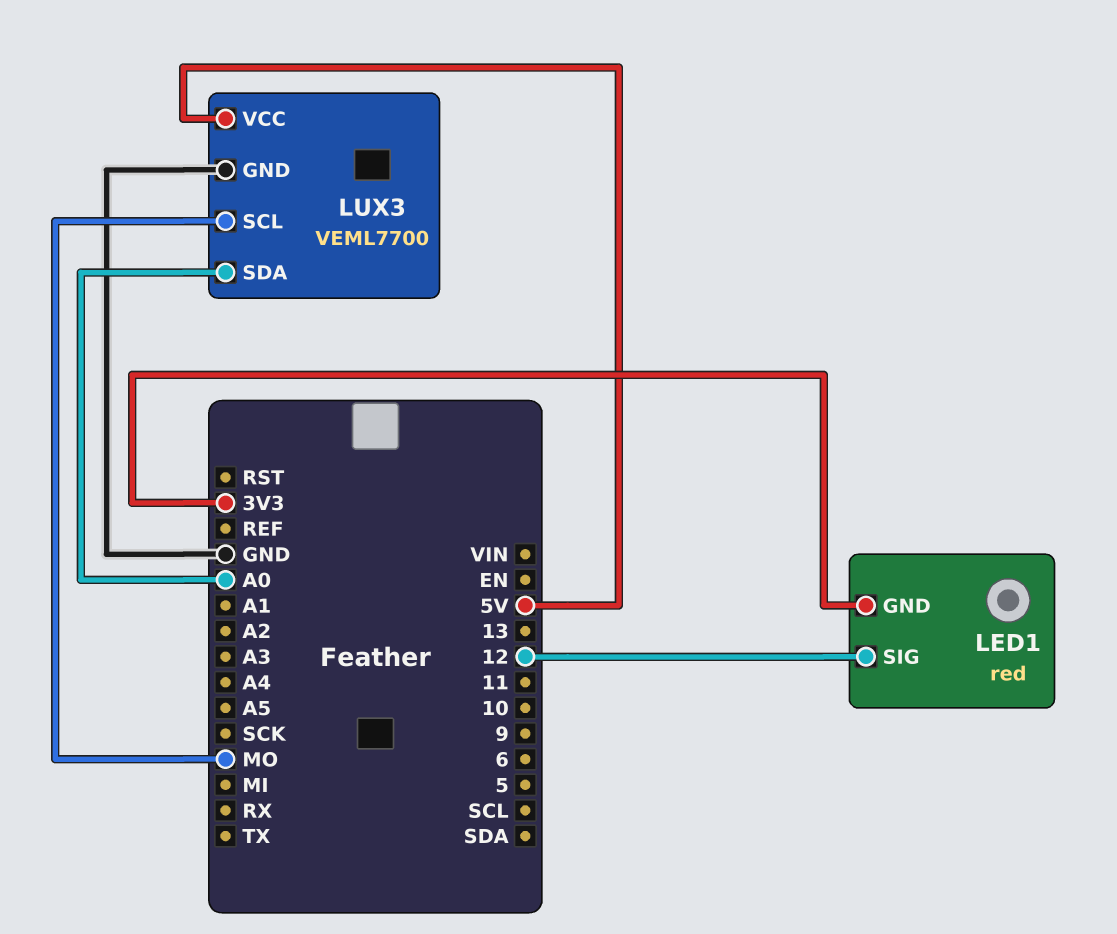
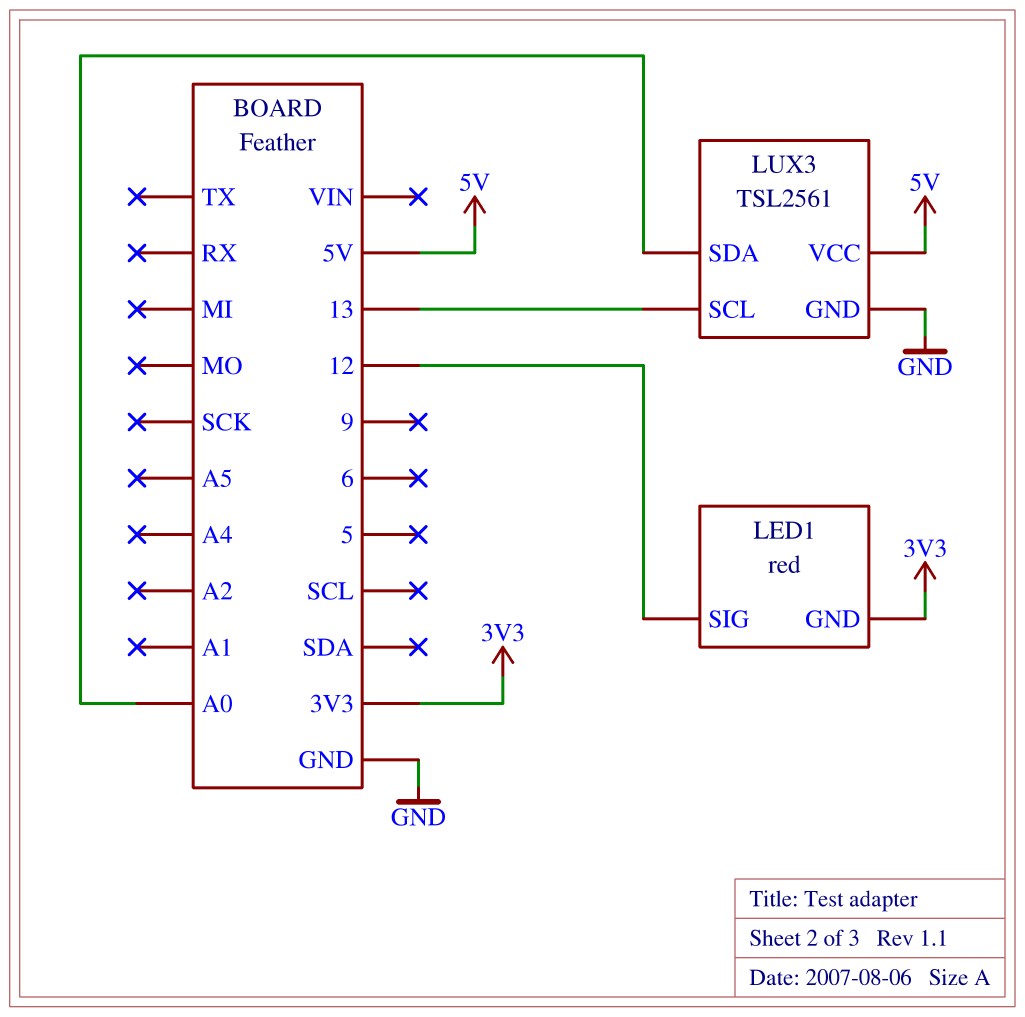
LUX3: VEML7700 -> TSL2561
LUX3 pin SCL: MO -> 13

